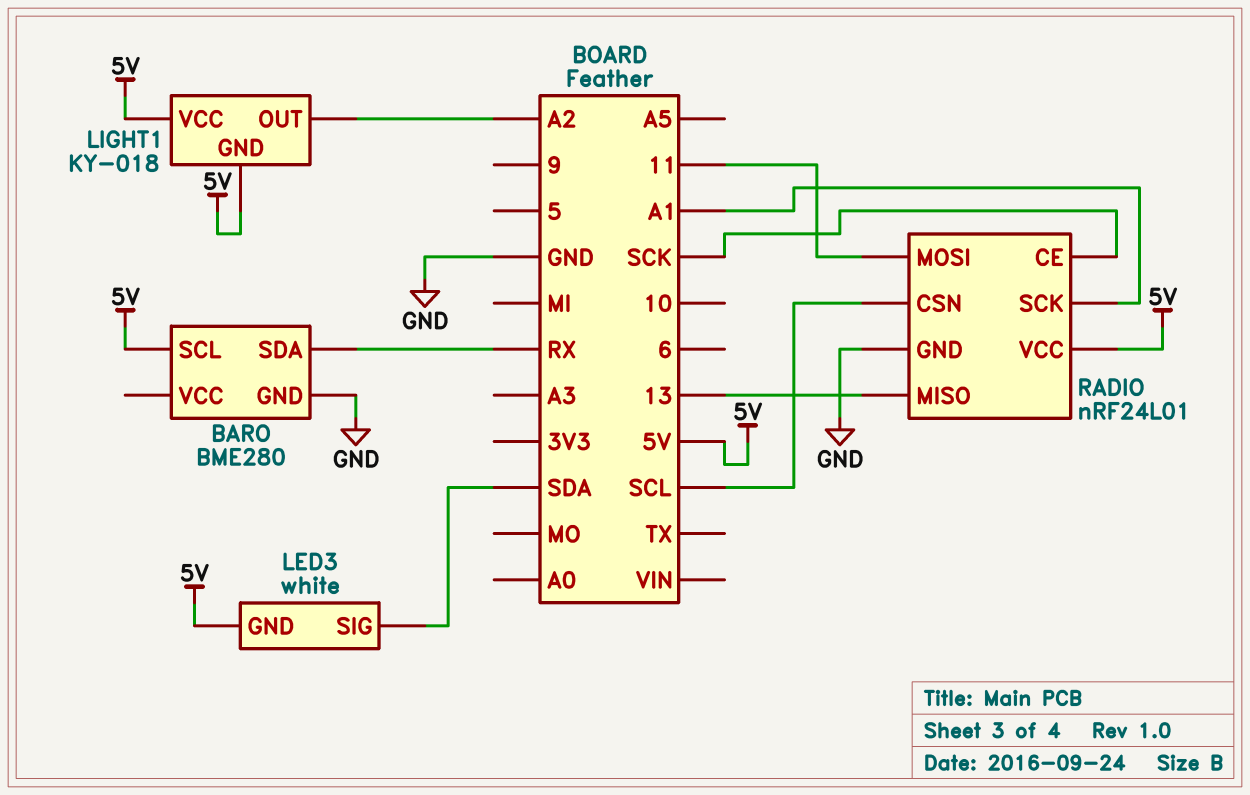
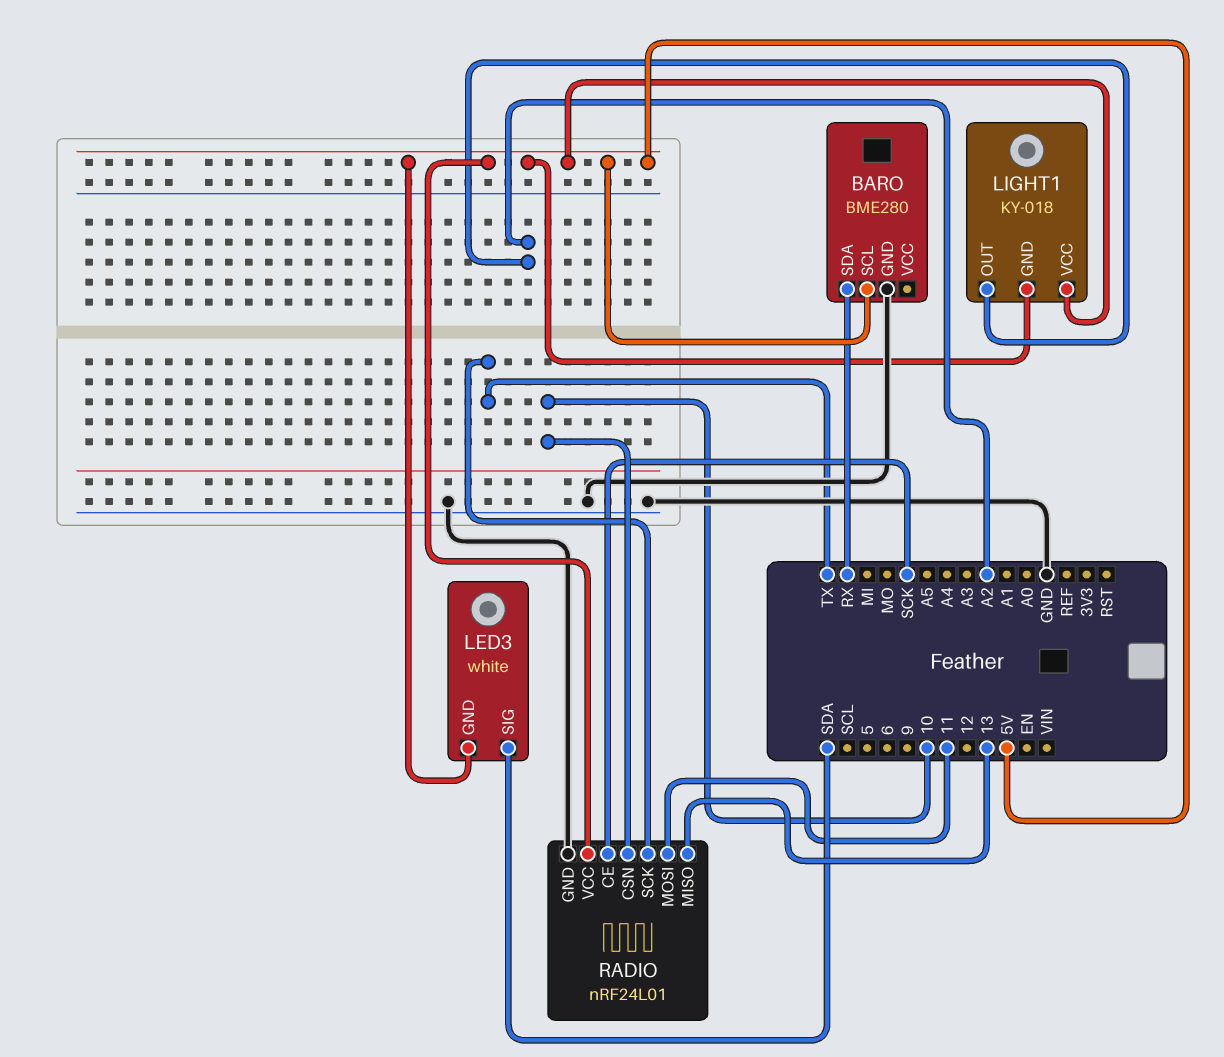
RADIO pin CSN: SCL -> 10
RADIO pin SCK: A1 -> TX

